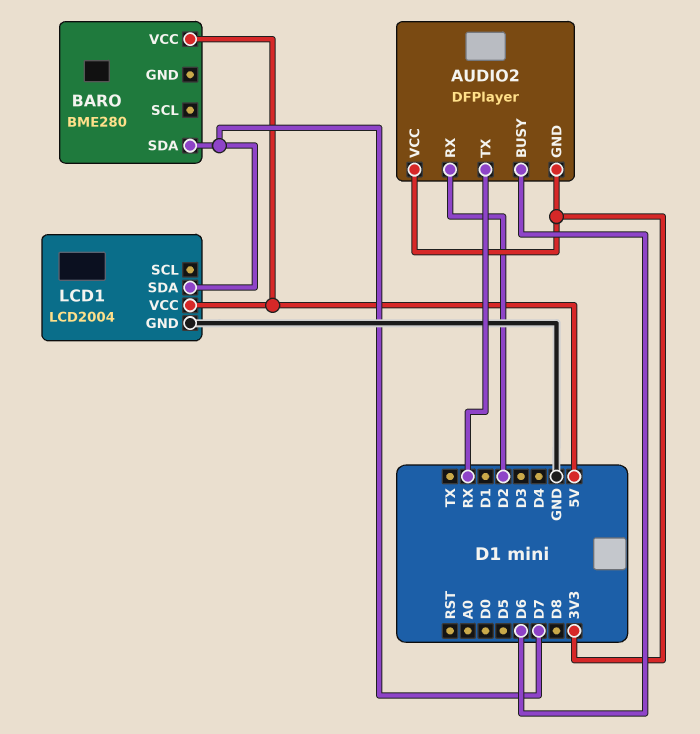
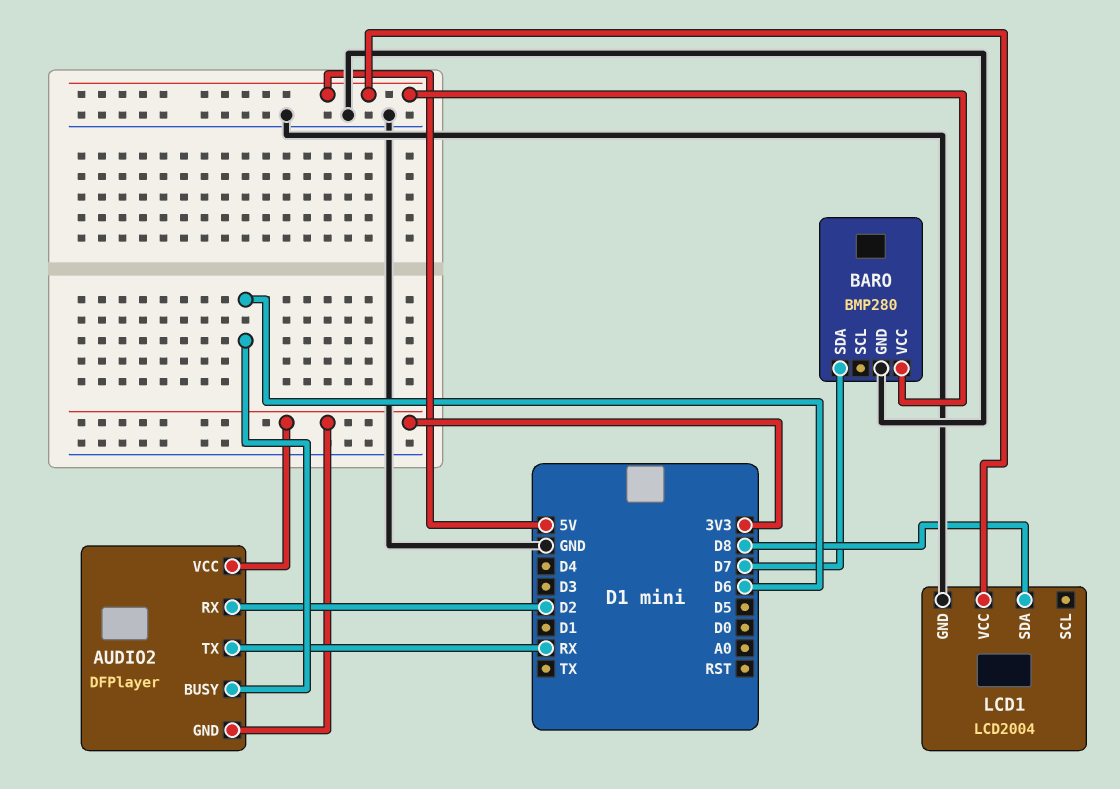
BARO: BME280 -> BMP280
BARO pin GND: none -> GND
LCD1 pin SDA: D7 -> D8

